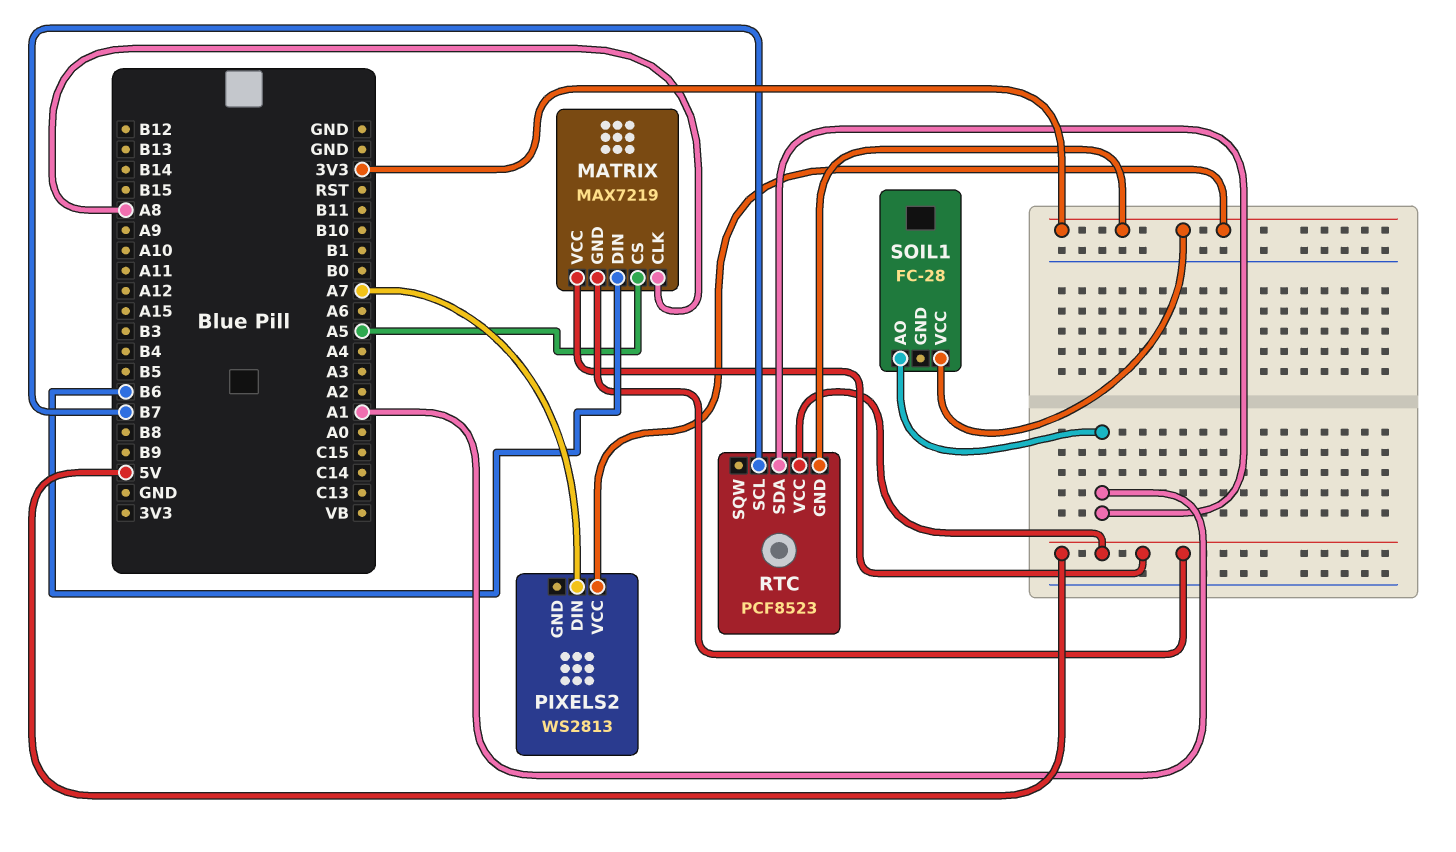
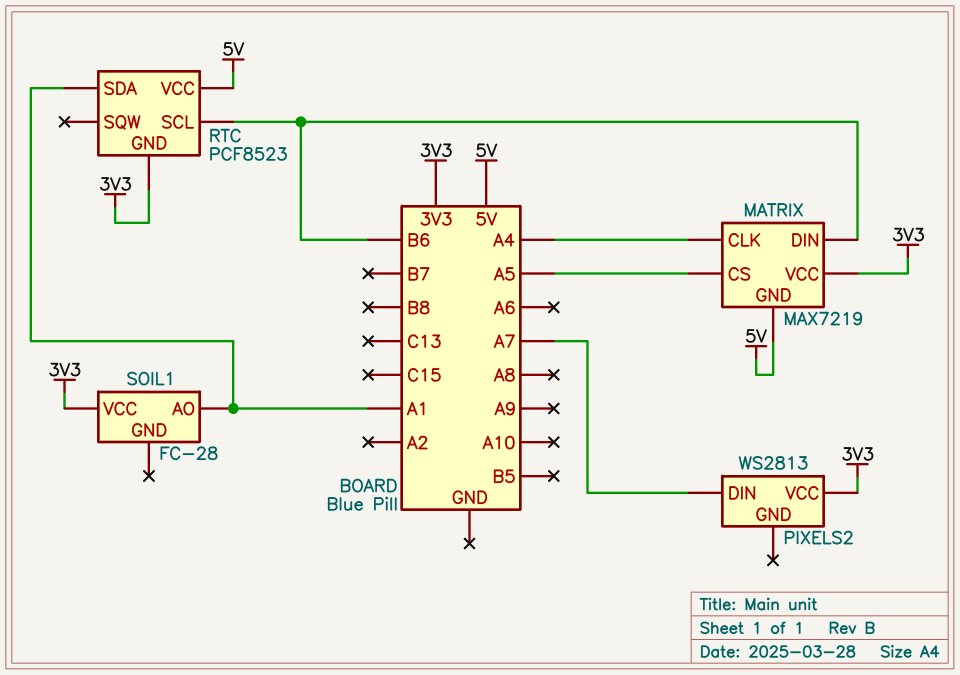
MATRIX pin CLK: A8 -> A4
MATRIX pin VCC: 5V -> 3V3
RTC pin SCL: B7 -> B6

